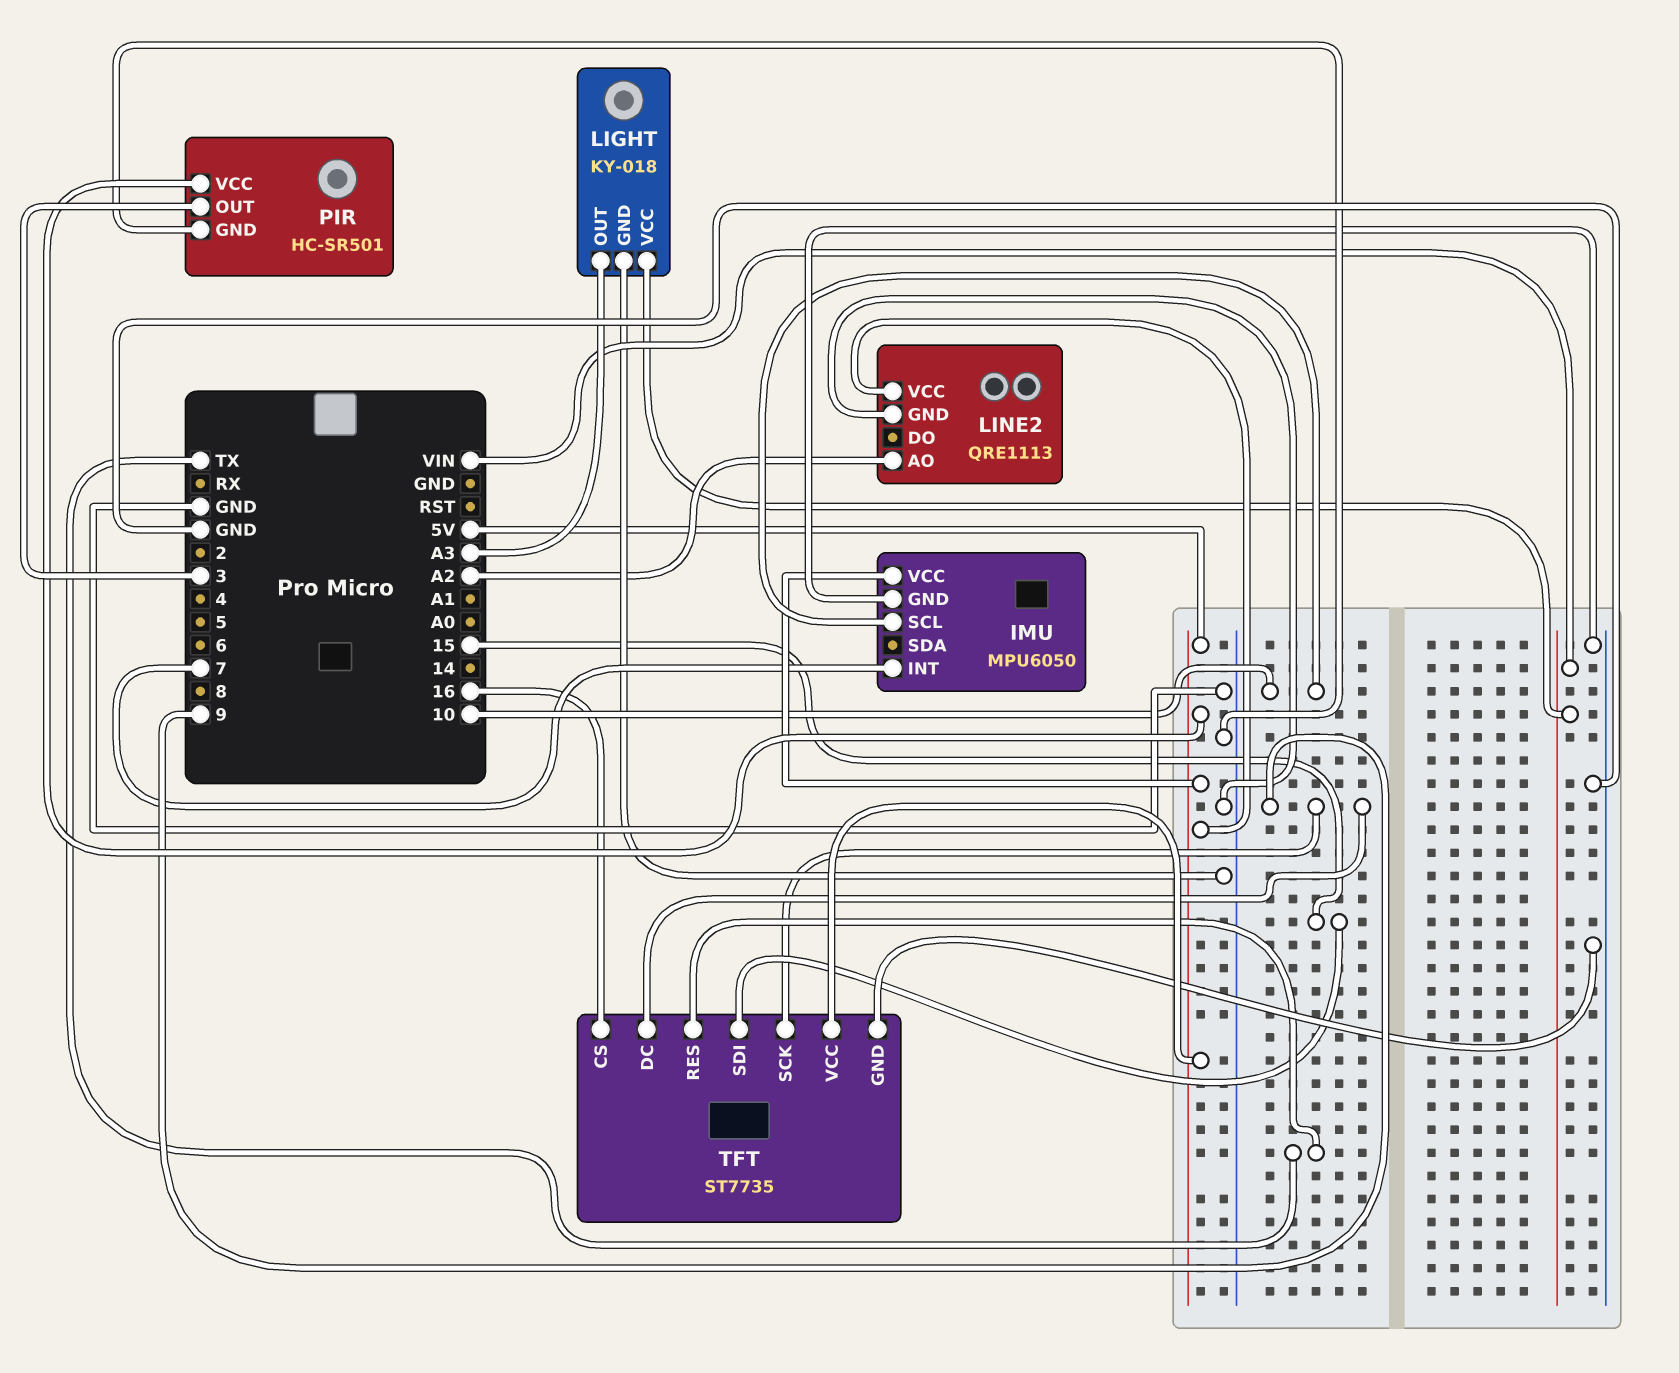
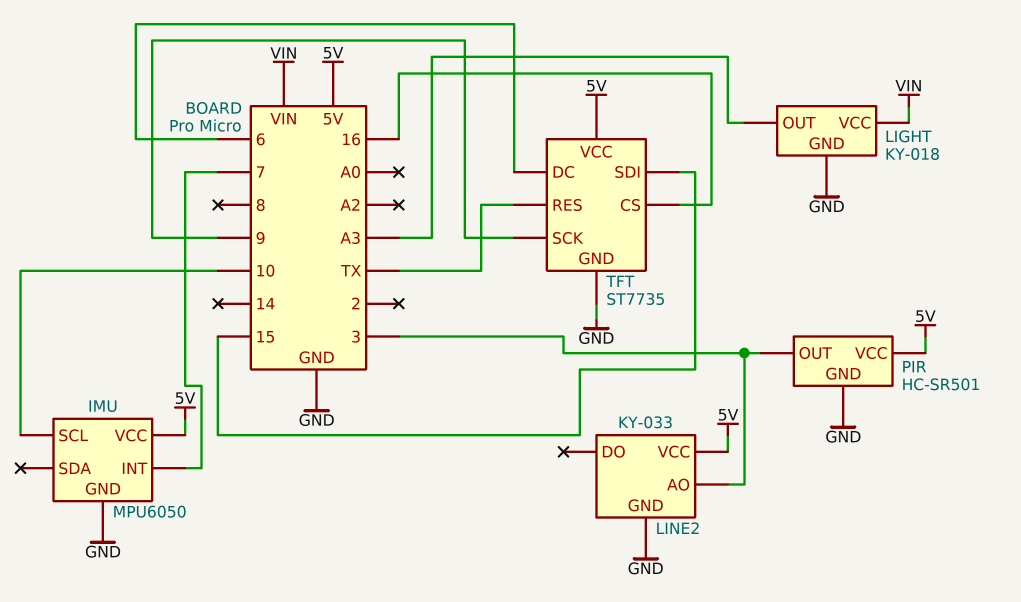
LINE2: QRE1113 -> KY-033
LINE2 pin AO: A2 -> 3
TFT pin DC: 9 -> 6

